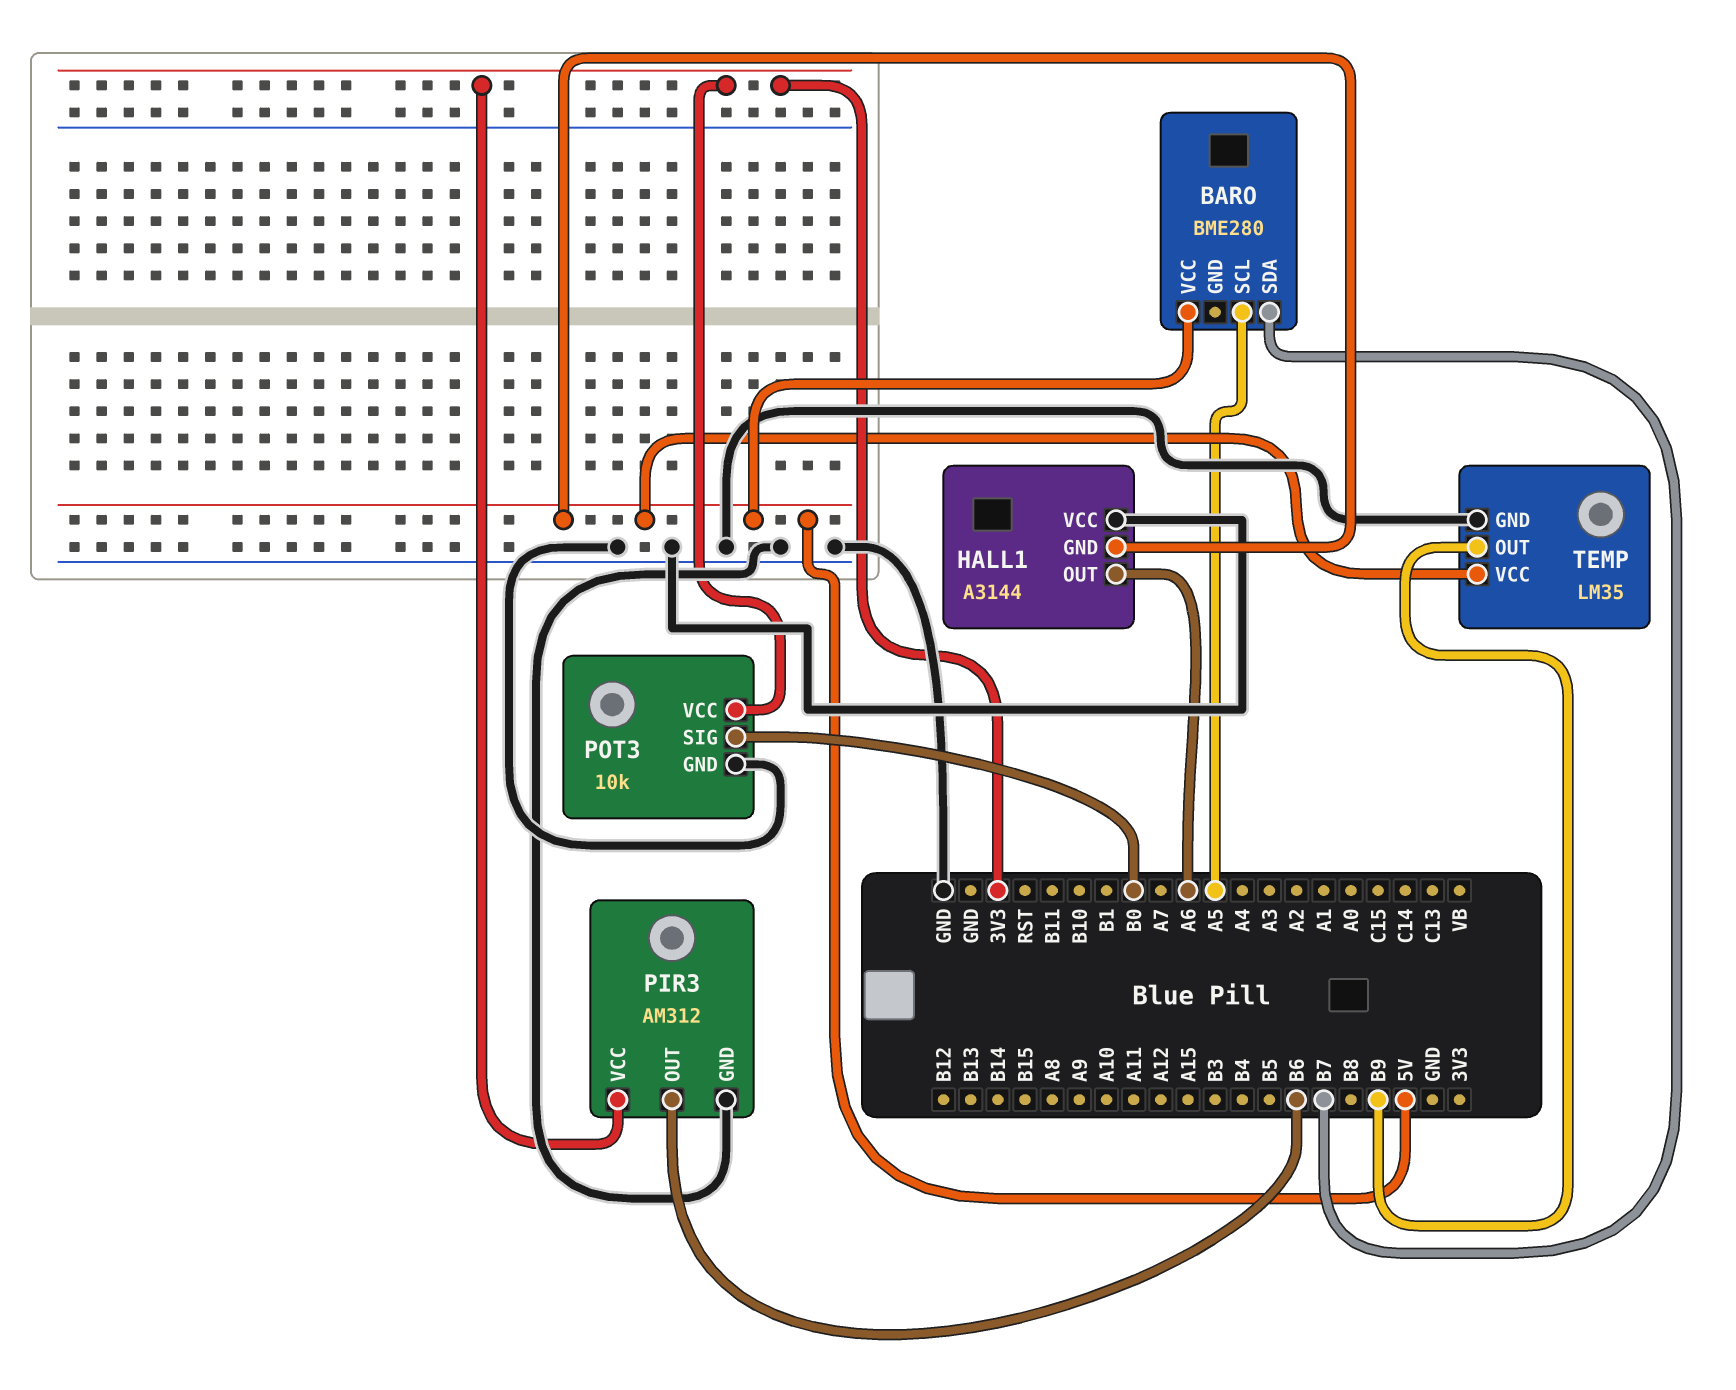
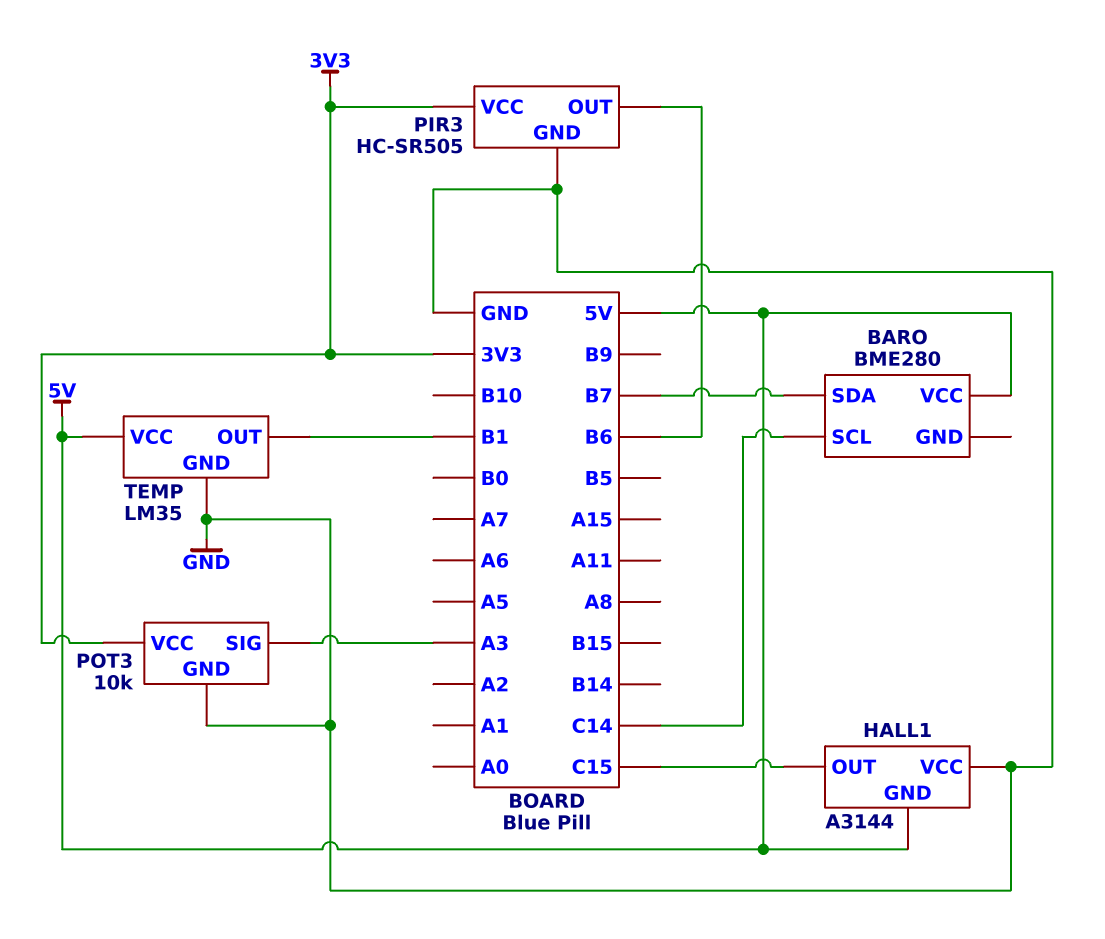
BARO pin SCL: A5 -> C14
HALL1 pin OUT: A6 -> C15
PIR3: AM312 -> HC-SR505
POT3 pin SIG: B0 -> A3
TEMP pin OUT: B9 -> B1

